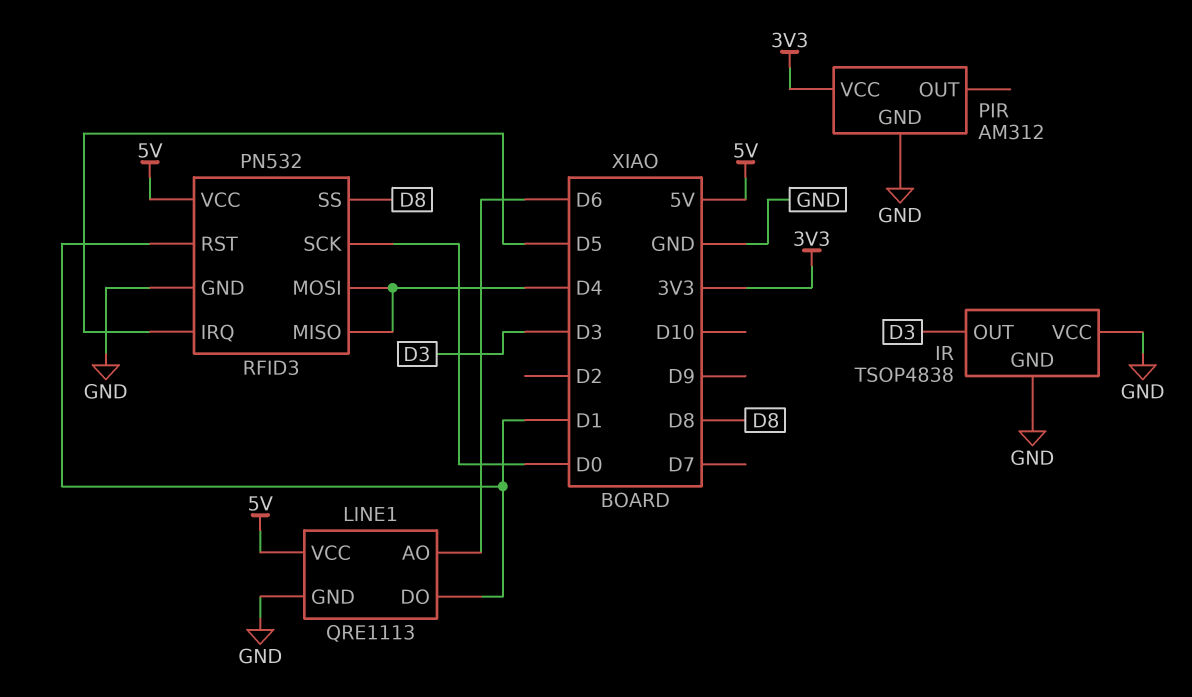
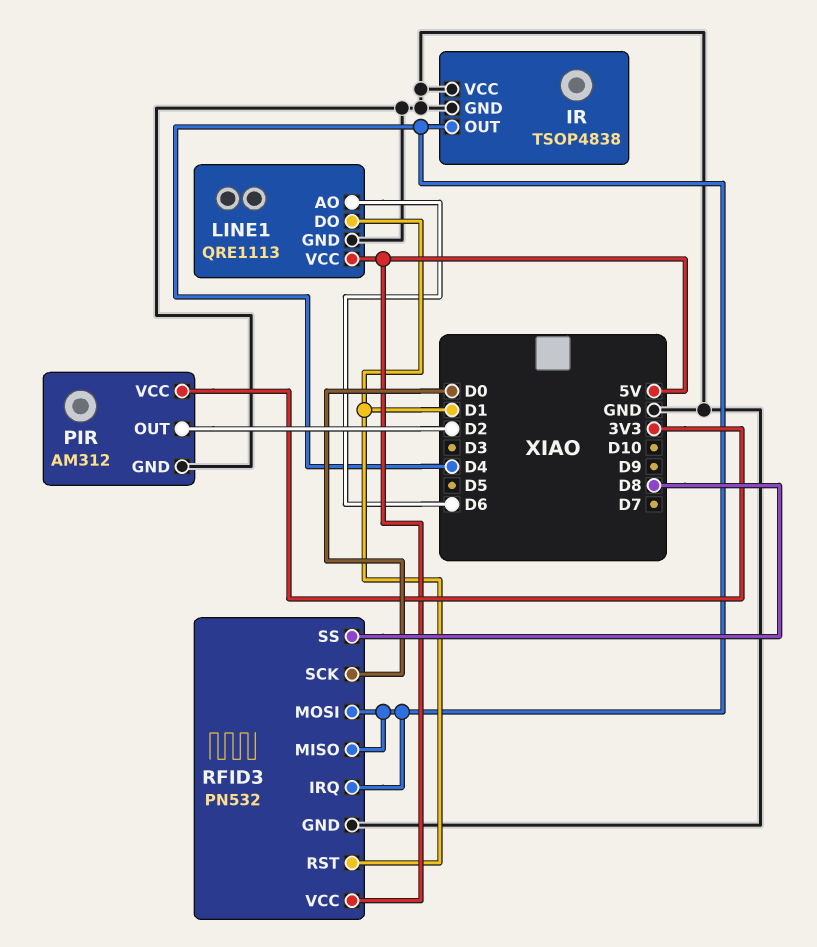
IR pin OUT: D3 -> D4
PIR pin OUT: none -> D2
RFID3 pin IRQ: D5 -> D4

